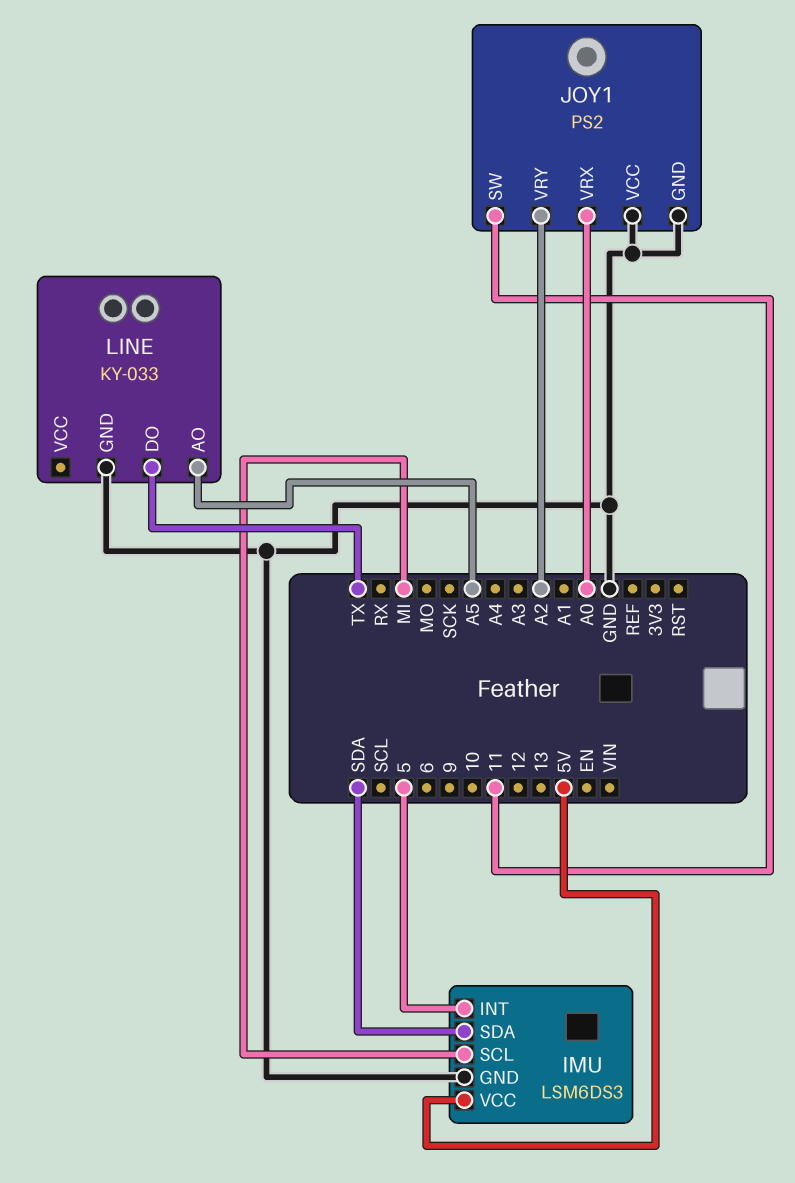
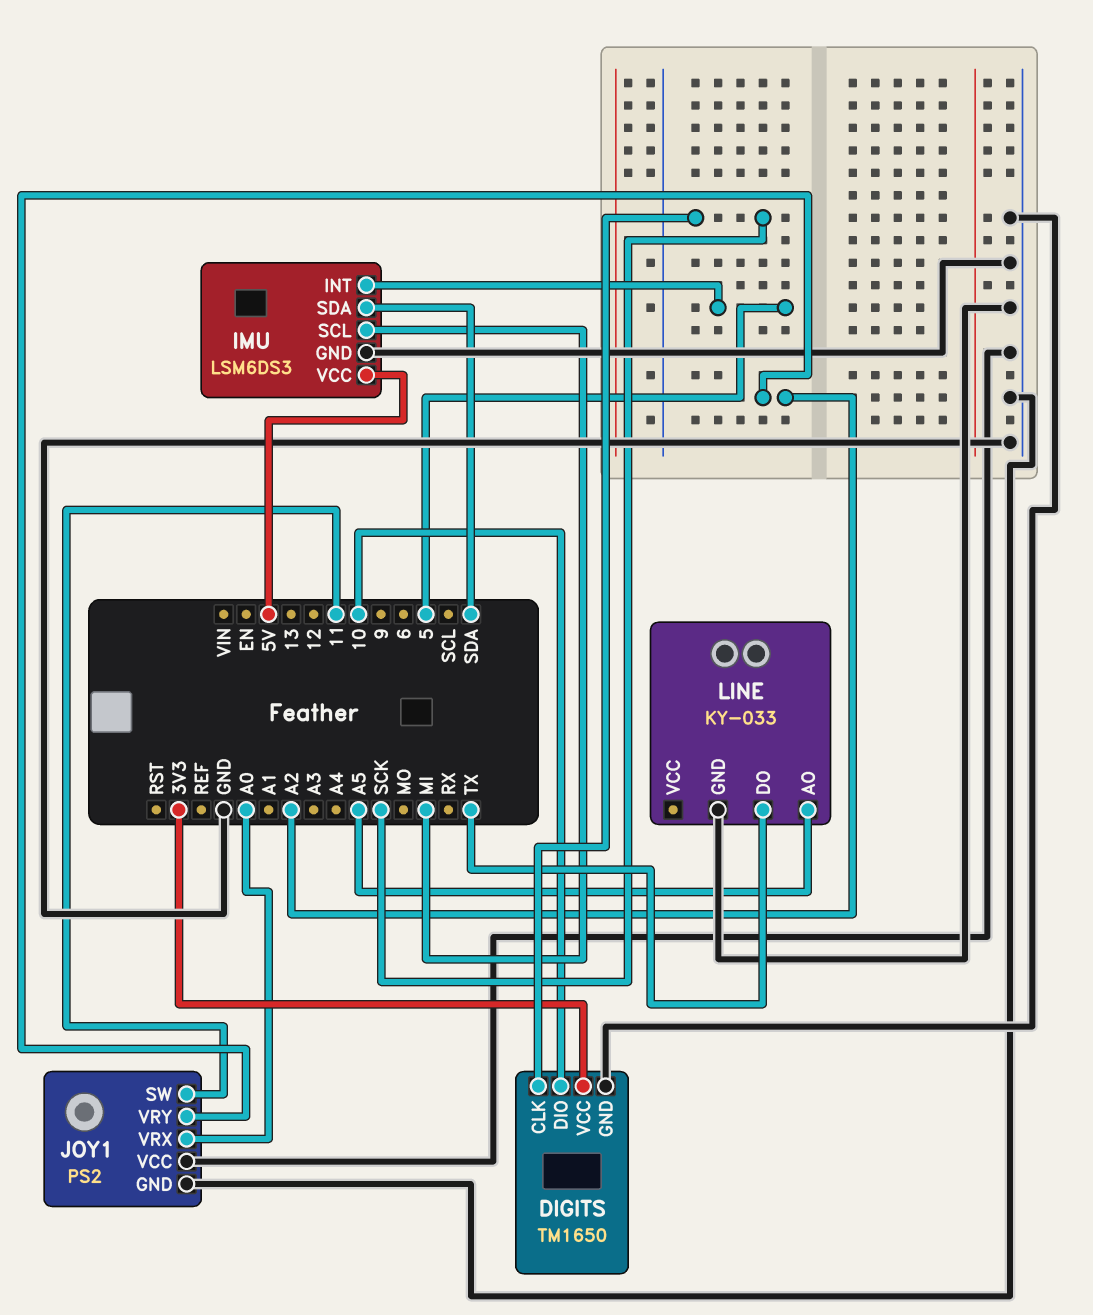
DIGITS: none -> TM1650
DIGITS pin CLK: none -> SCK
DIGITS pin DIO: none -> 10
DIGITS pin GND: none -> GND
DIGITS pin VCC: none -> 3V3

